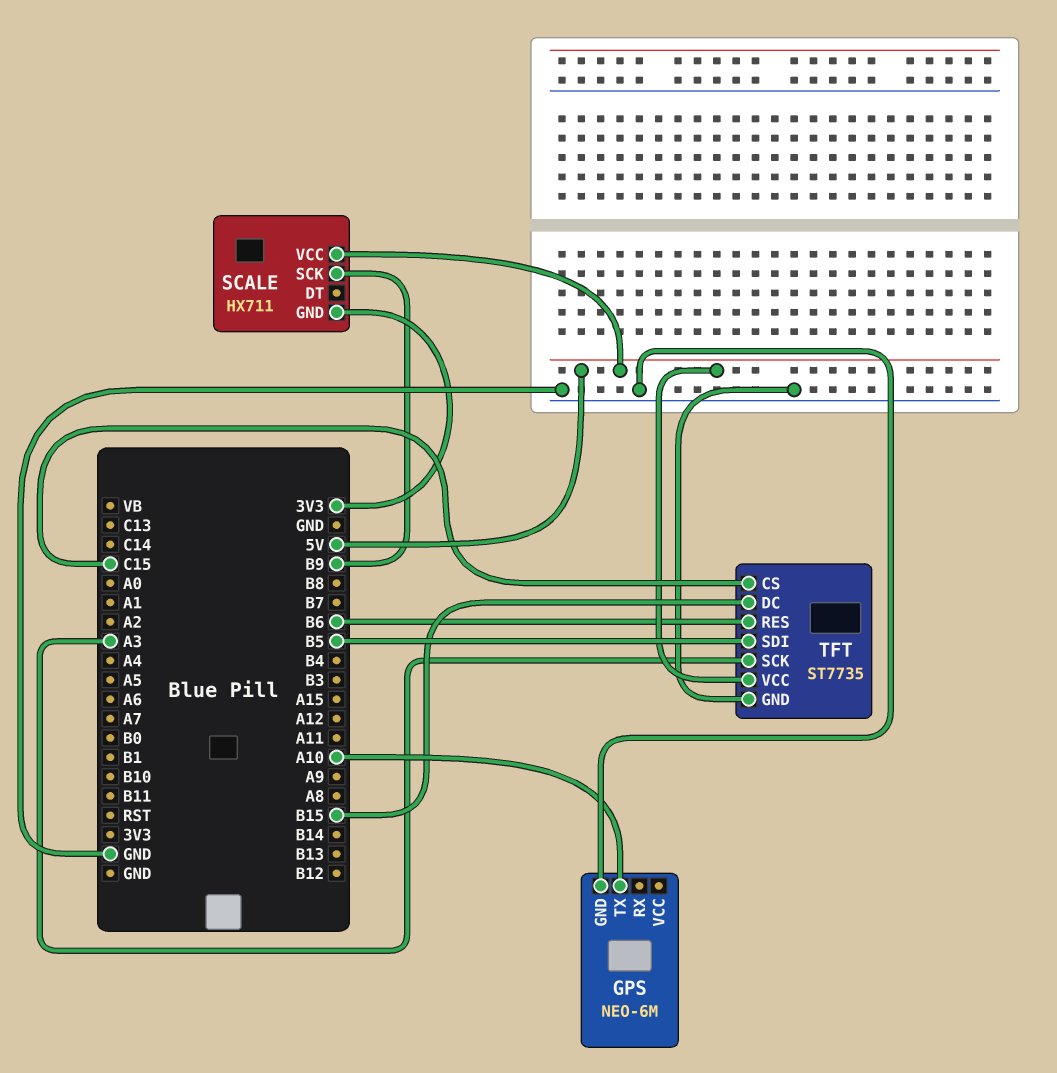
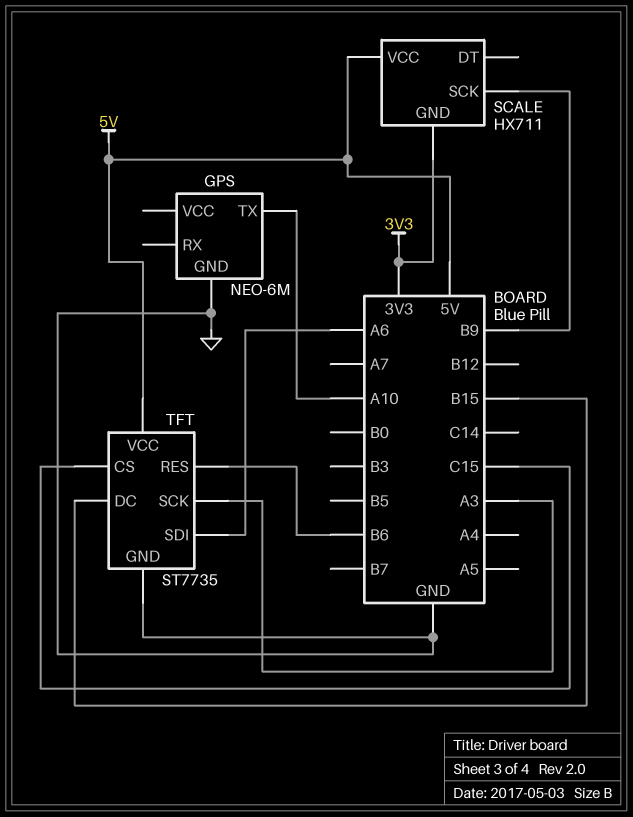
TFT pin SDI: B5 -> A6

